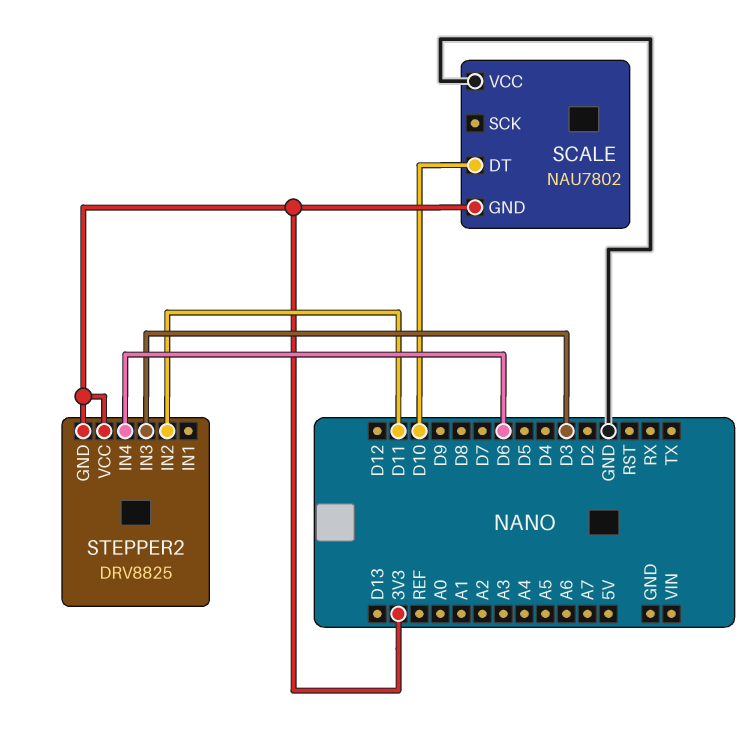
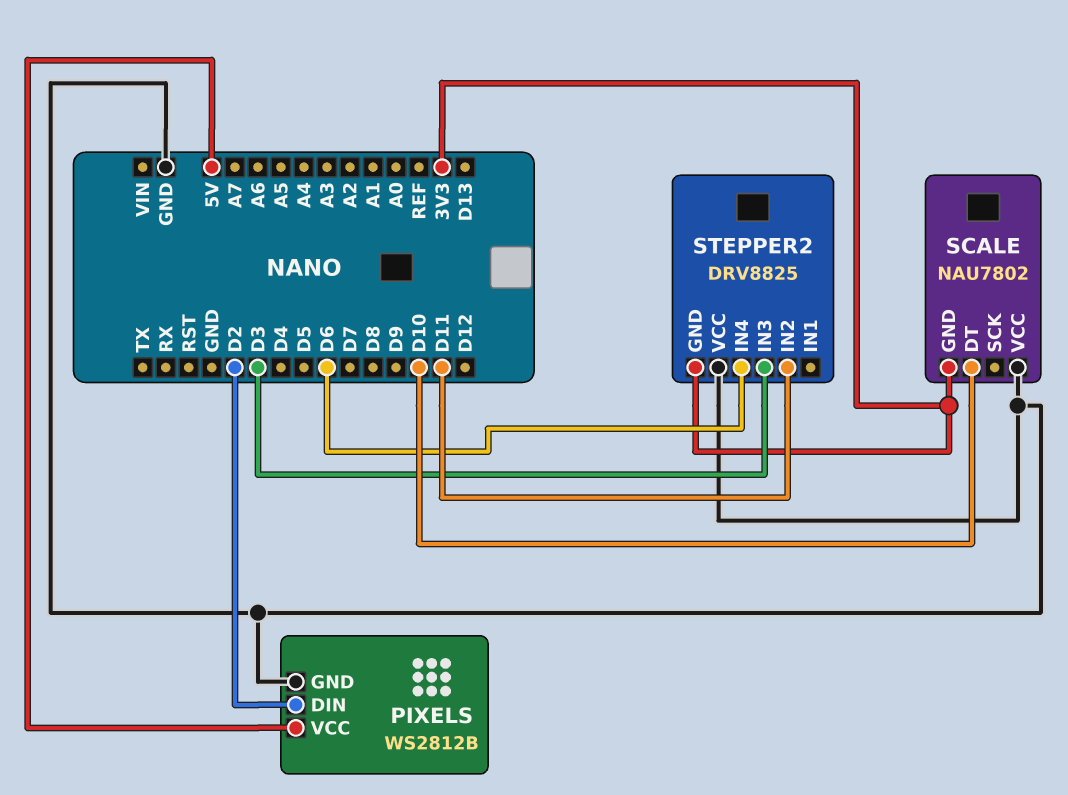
PIXELS: none -> WS2812B
PIXELS pin DIN: none -> D2
PIXELS pin GND: none -> GND
PIXELS pin VCC: none -> 5V
STEPPER2 pin VCC: 3V3 -> GND

